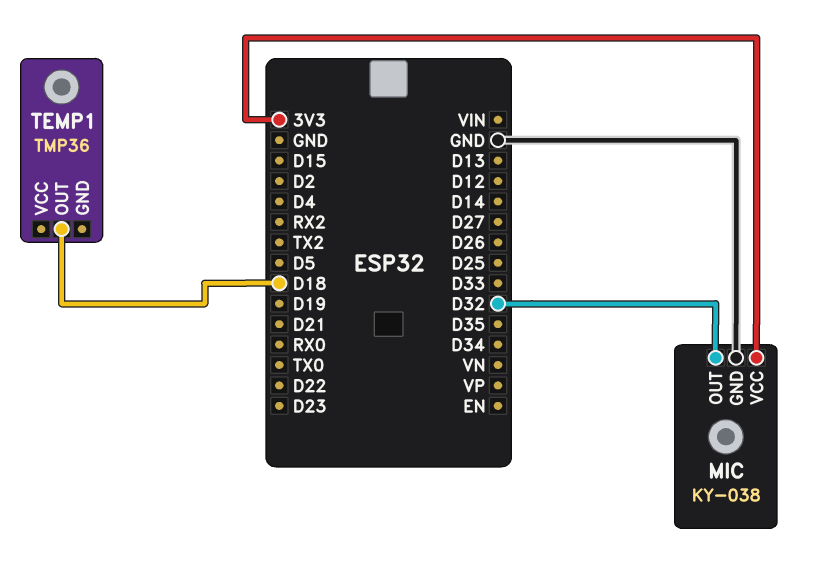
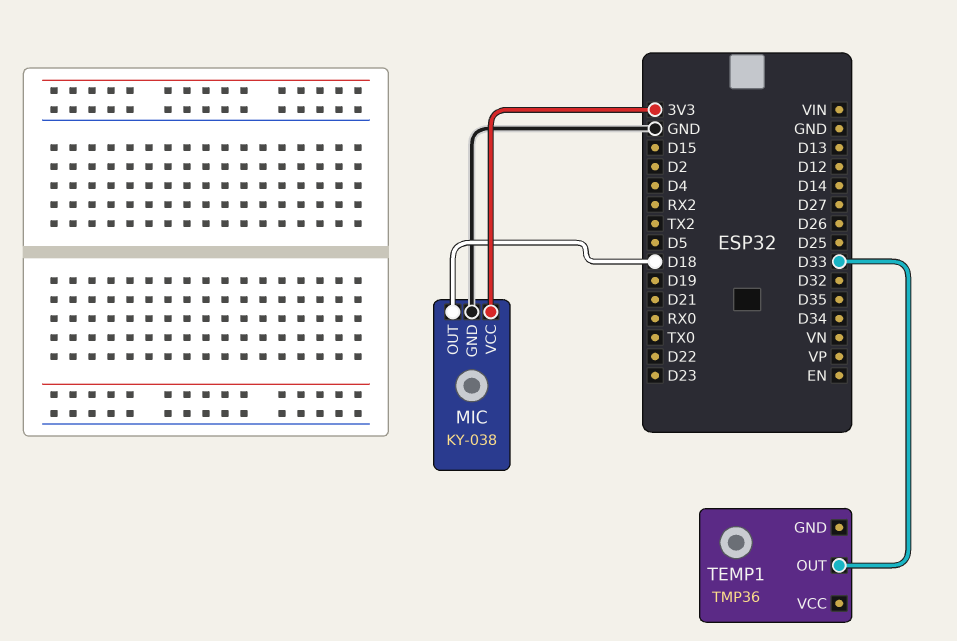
MIC pin OUT: D32 -> D18
TEMP1 pin OUT: D18 -> D33

